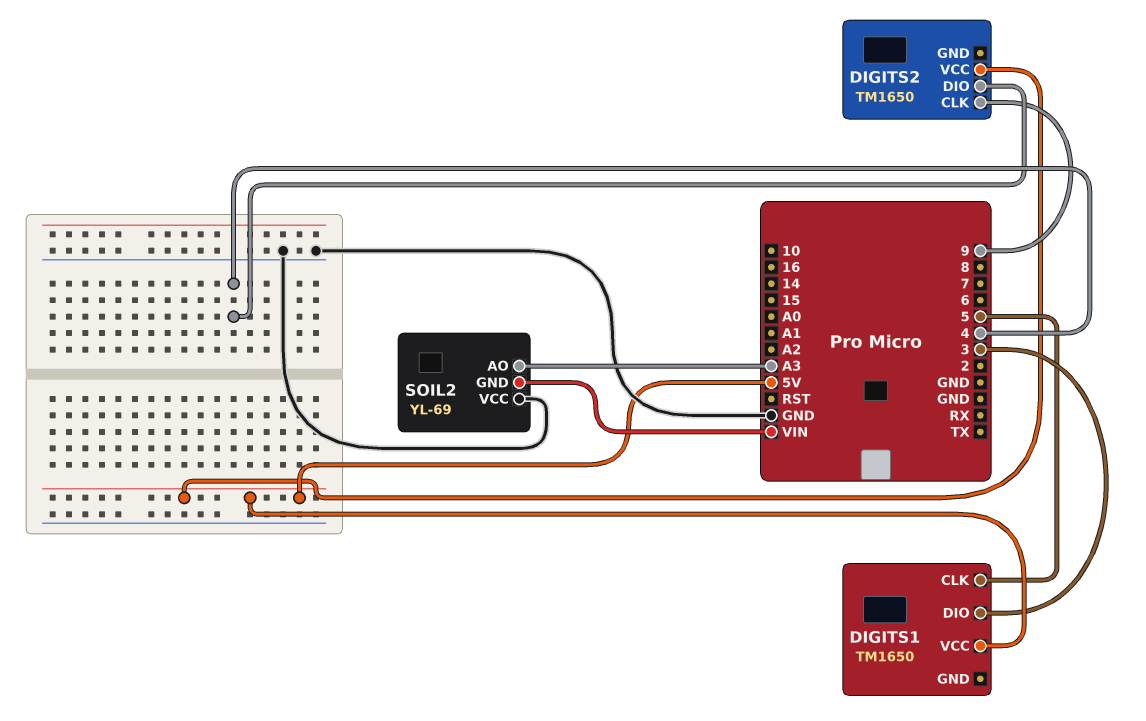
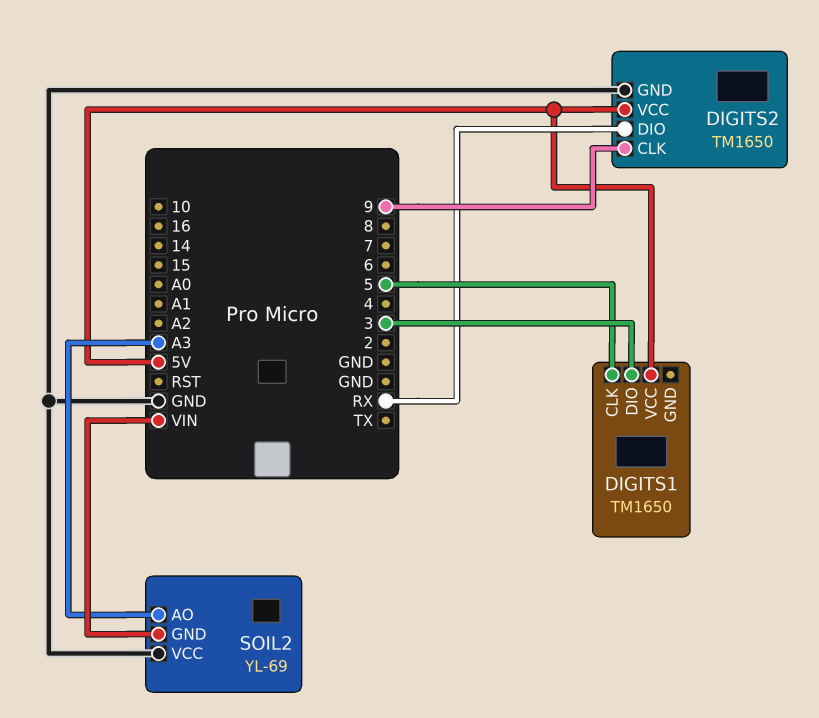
DIGITS2 pin DIO: 4 -> RX
DIGITS2 pin GND: none -> GND

